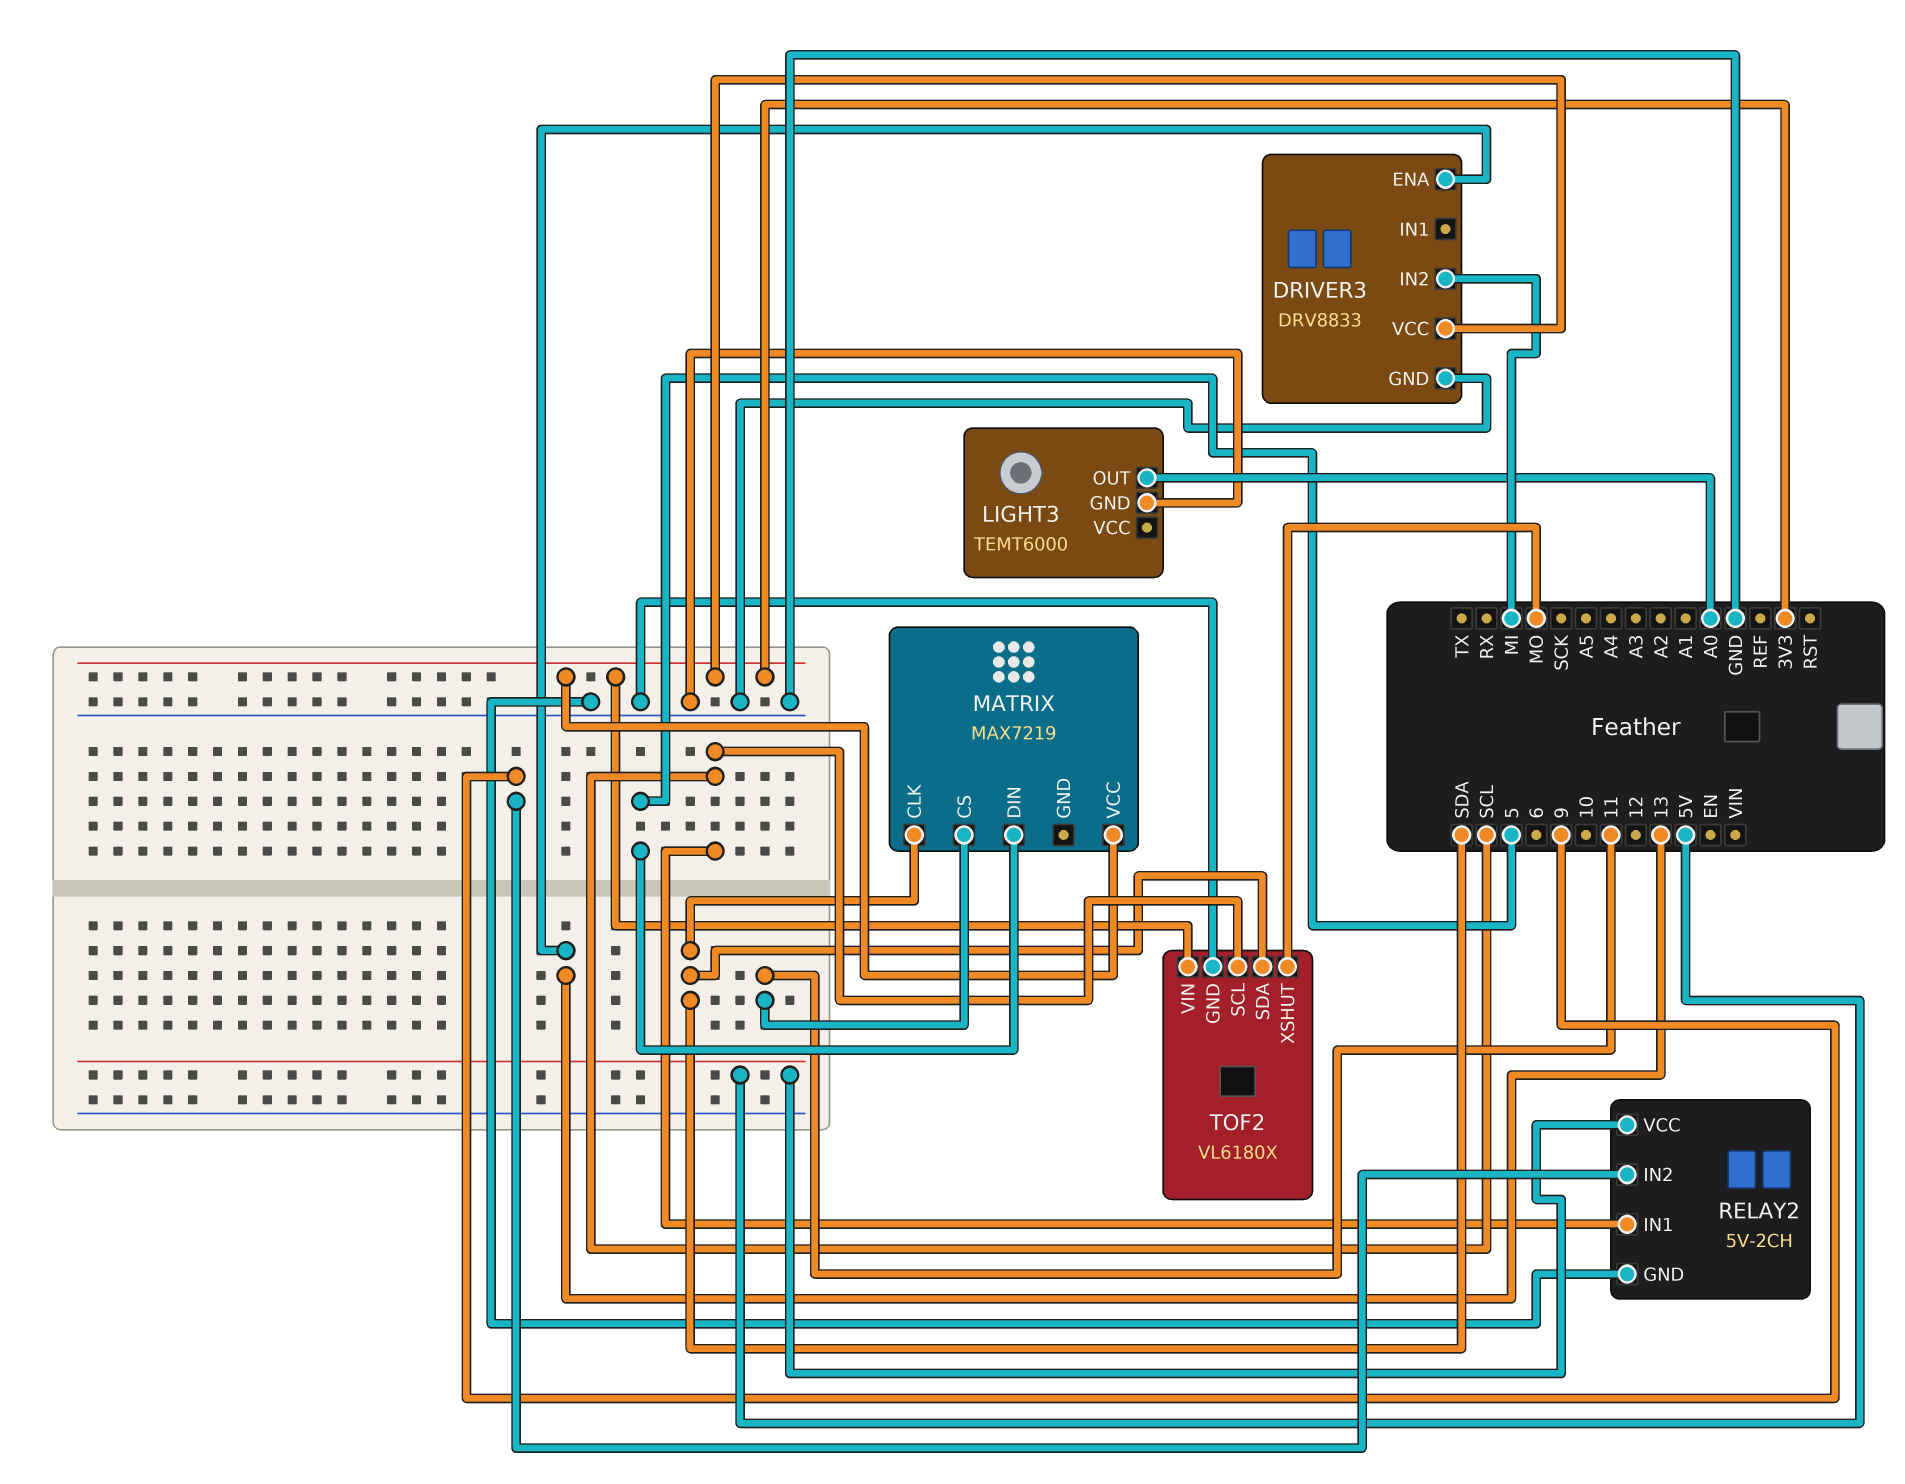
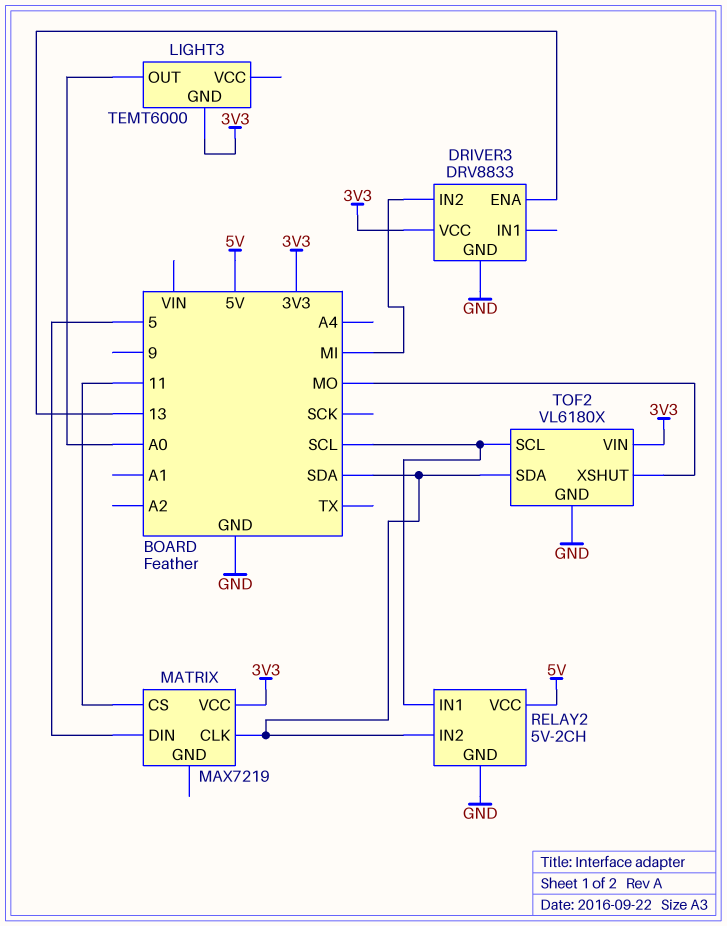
LIGHT3 pin GND: GND -> 3V3
RELAY2 pin IN2: 9 -> SDA

